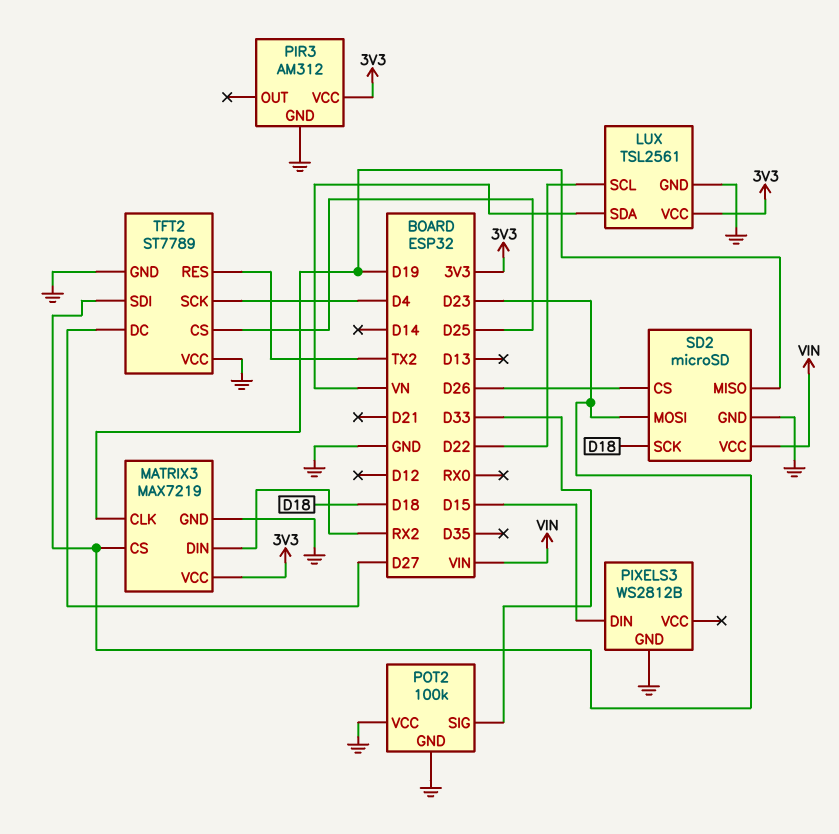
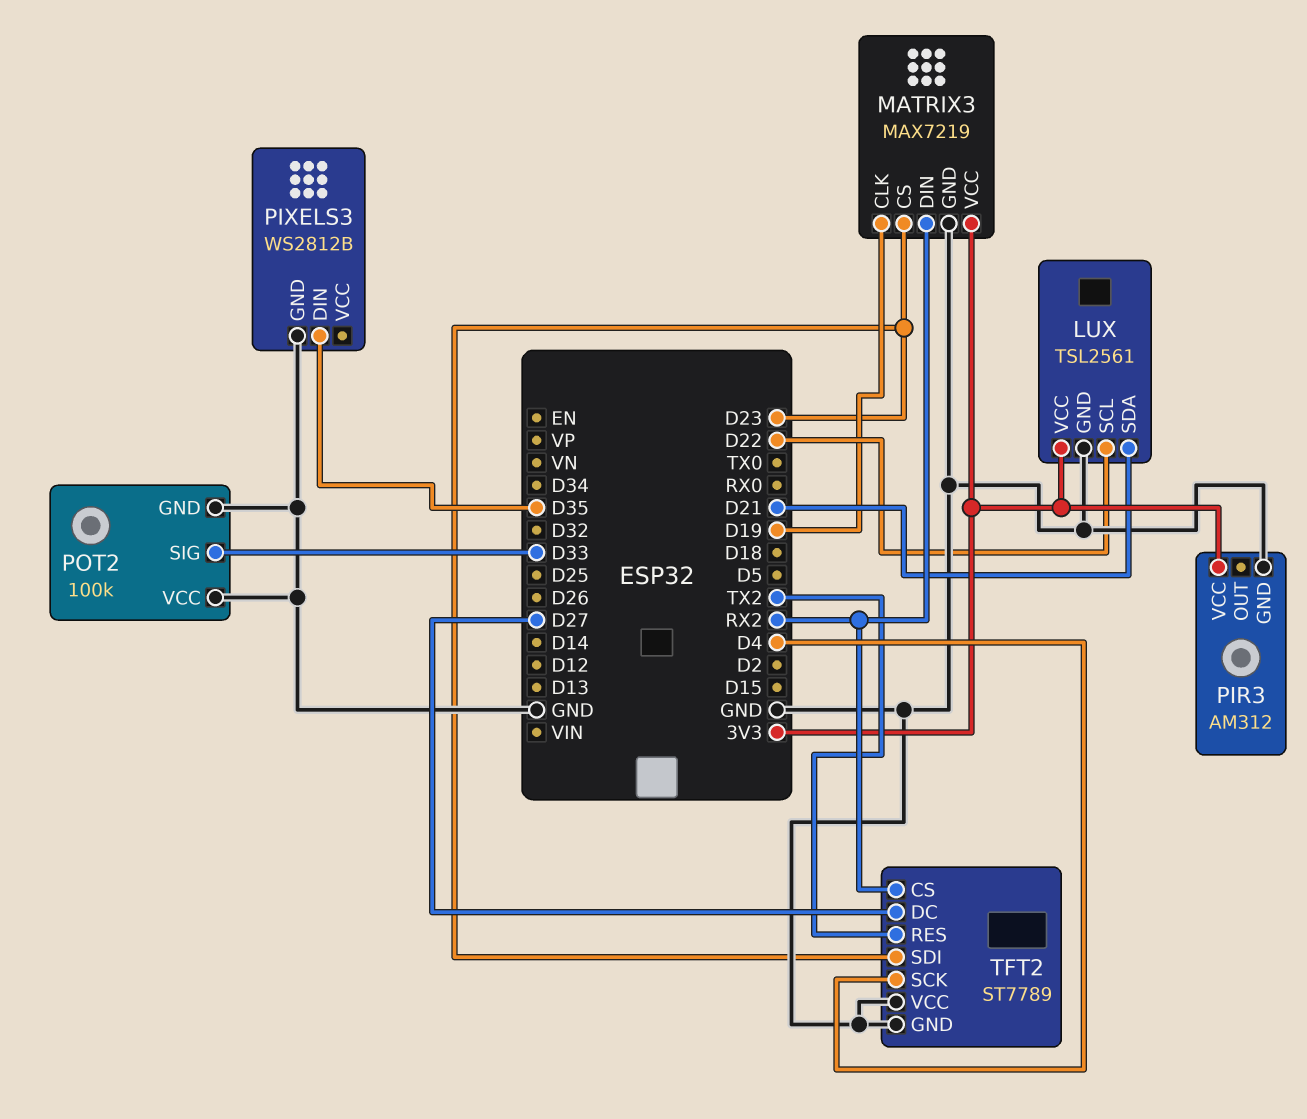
LUX pin SDA: VN -> D21
PIXELS3 pin DIN: D15 -> D35
SD2: microSD -> none
SD2 pin CS: D26 -> none
SD2 pin GND: GND -> none
SD2 pin MISO: D19 -> none
SD2 pin MOSI: D23 -> none
SD2 pin SCK: D18 -> none
SD2 pin VCC: VIN -> none
TFT2 pin CS: D25 -> RX2

